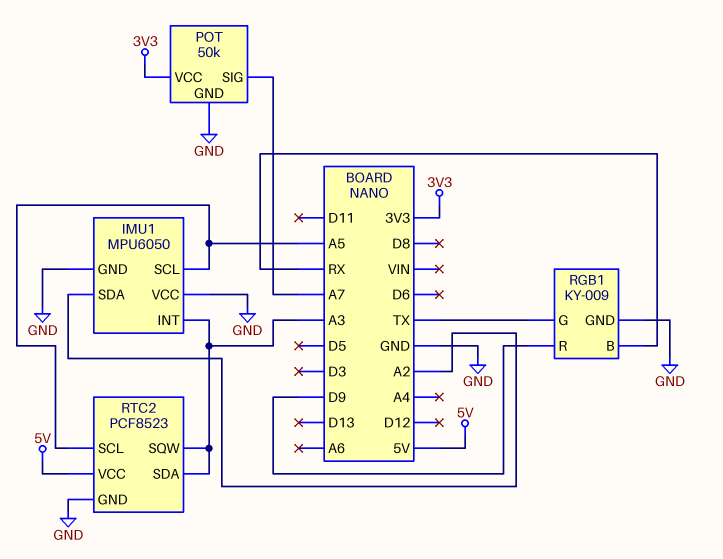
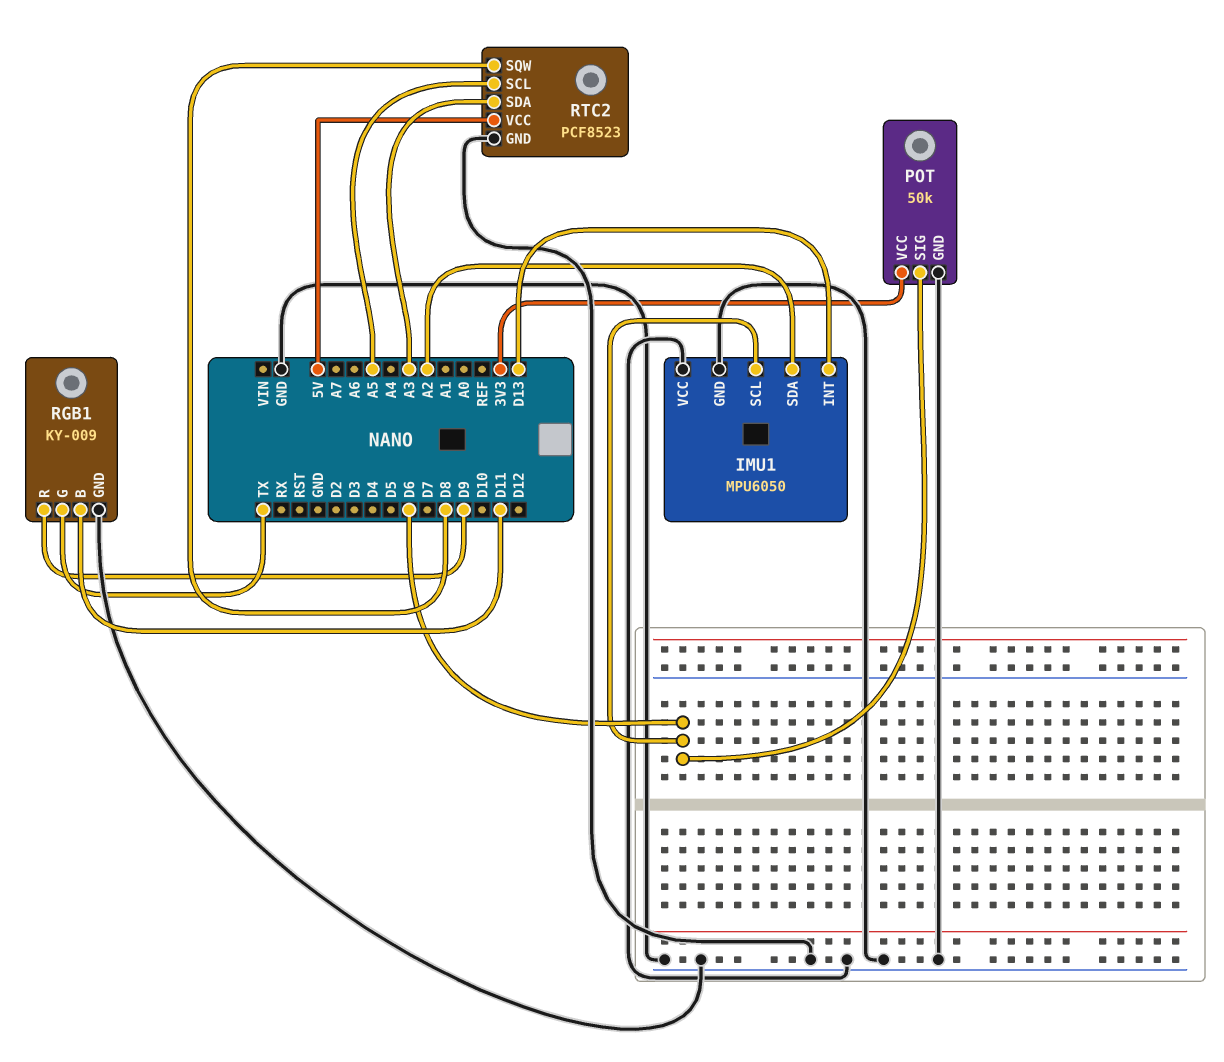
IMU1 pin INT: A3 -> D13
IMU1 pin SCL: A5 -> D6
POT pin SIG: A7 -> D6
RGB1 pin B: RX -> D11
RTC2 pin SQW: A3 -> D8

